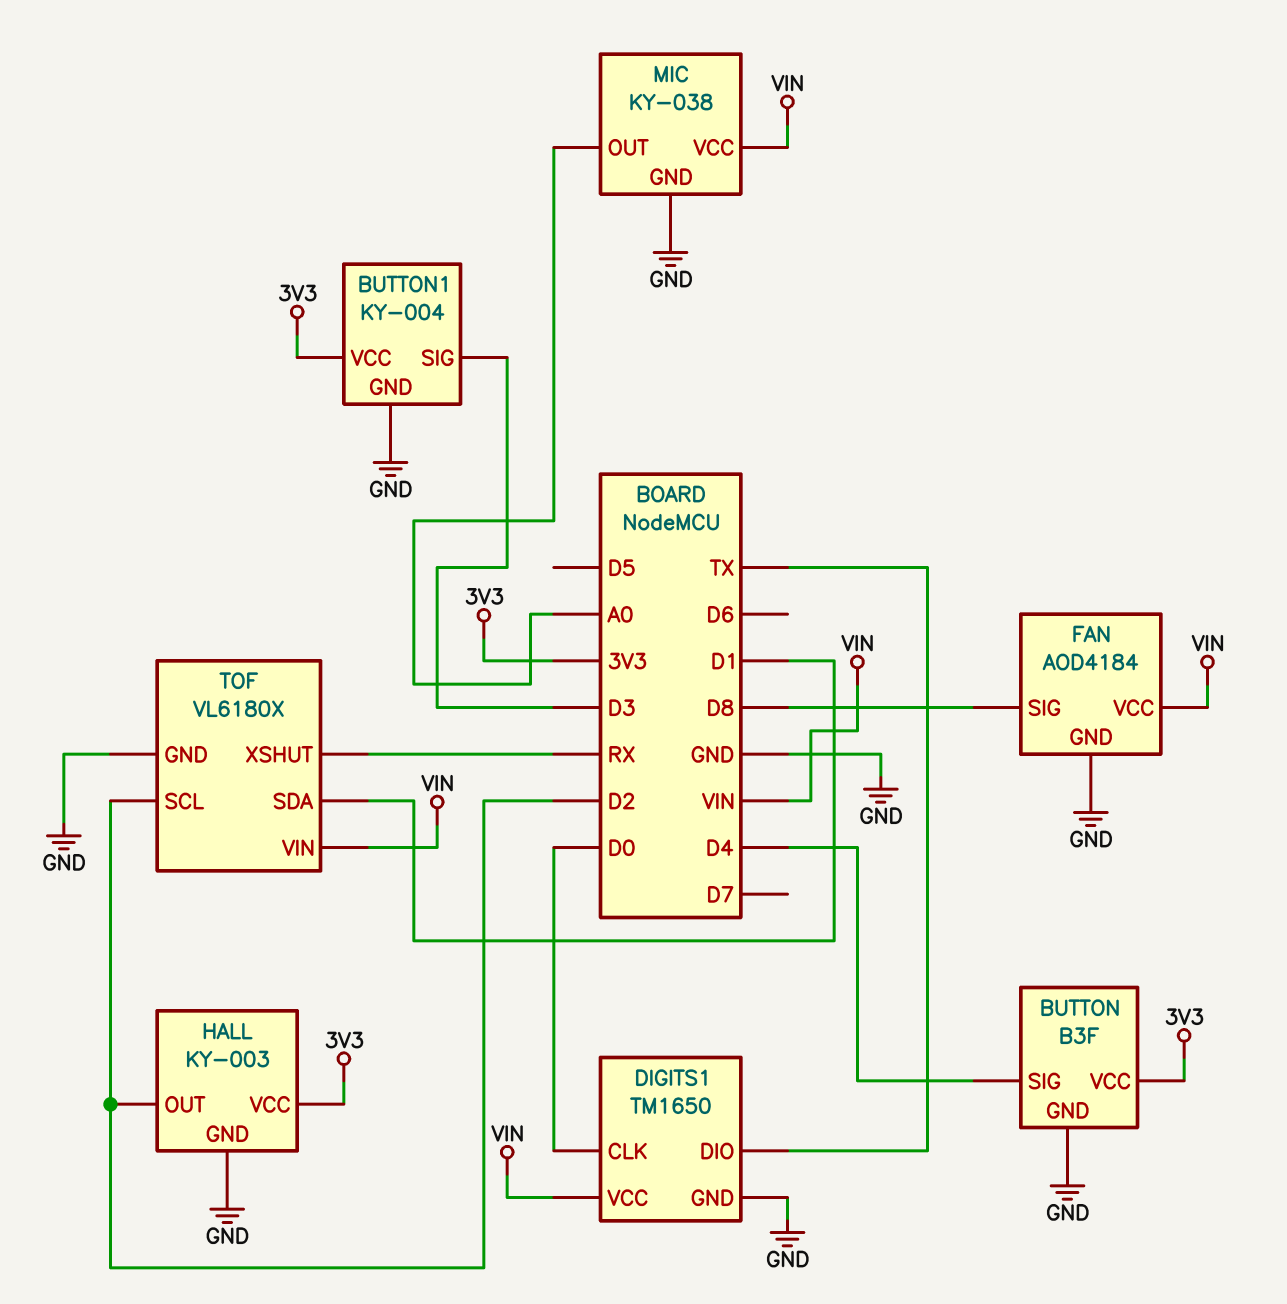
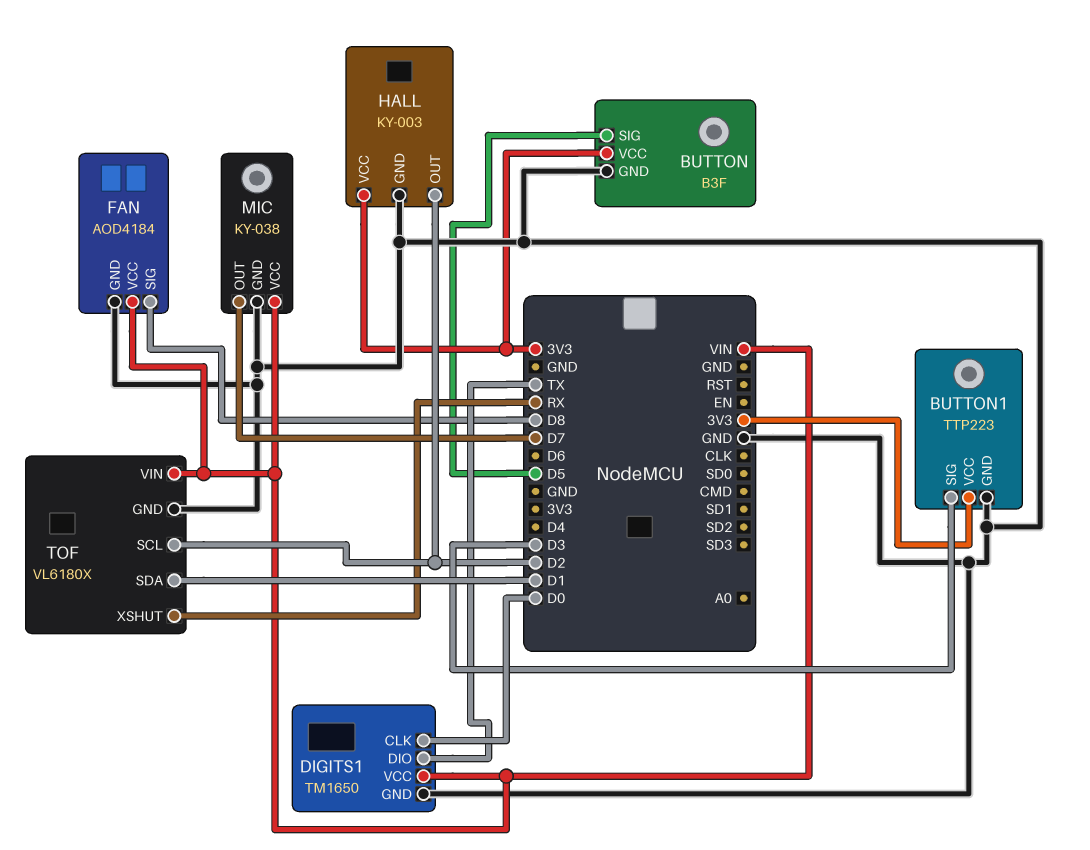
BUTTON pin SIG: D4 -> D5
BUTTON1: KY-004 -> TTP223
MIC pin OUT: A0 -> D7

